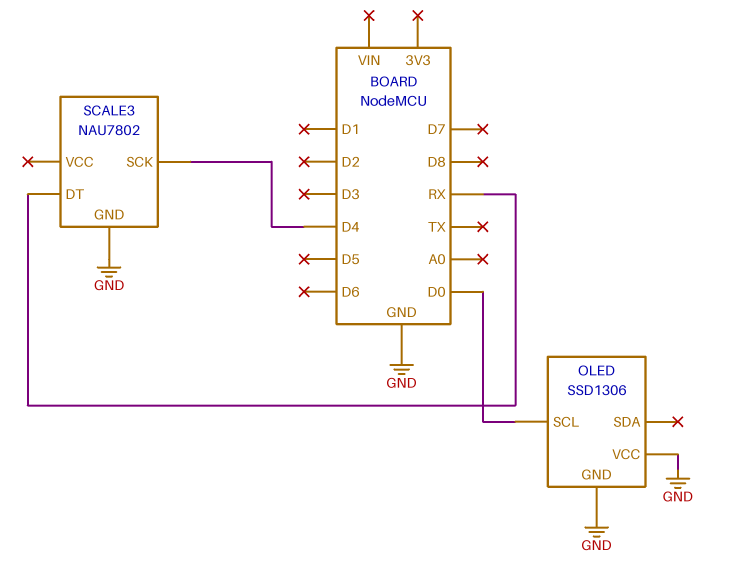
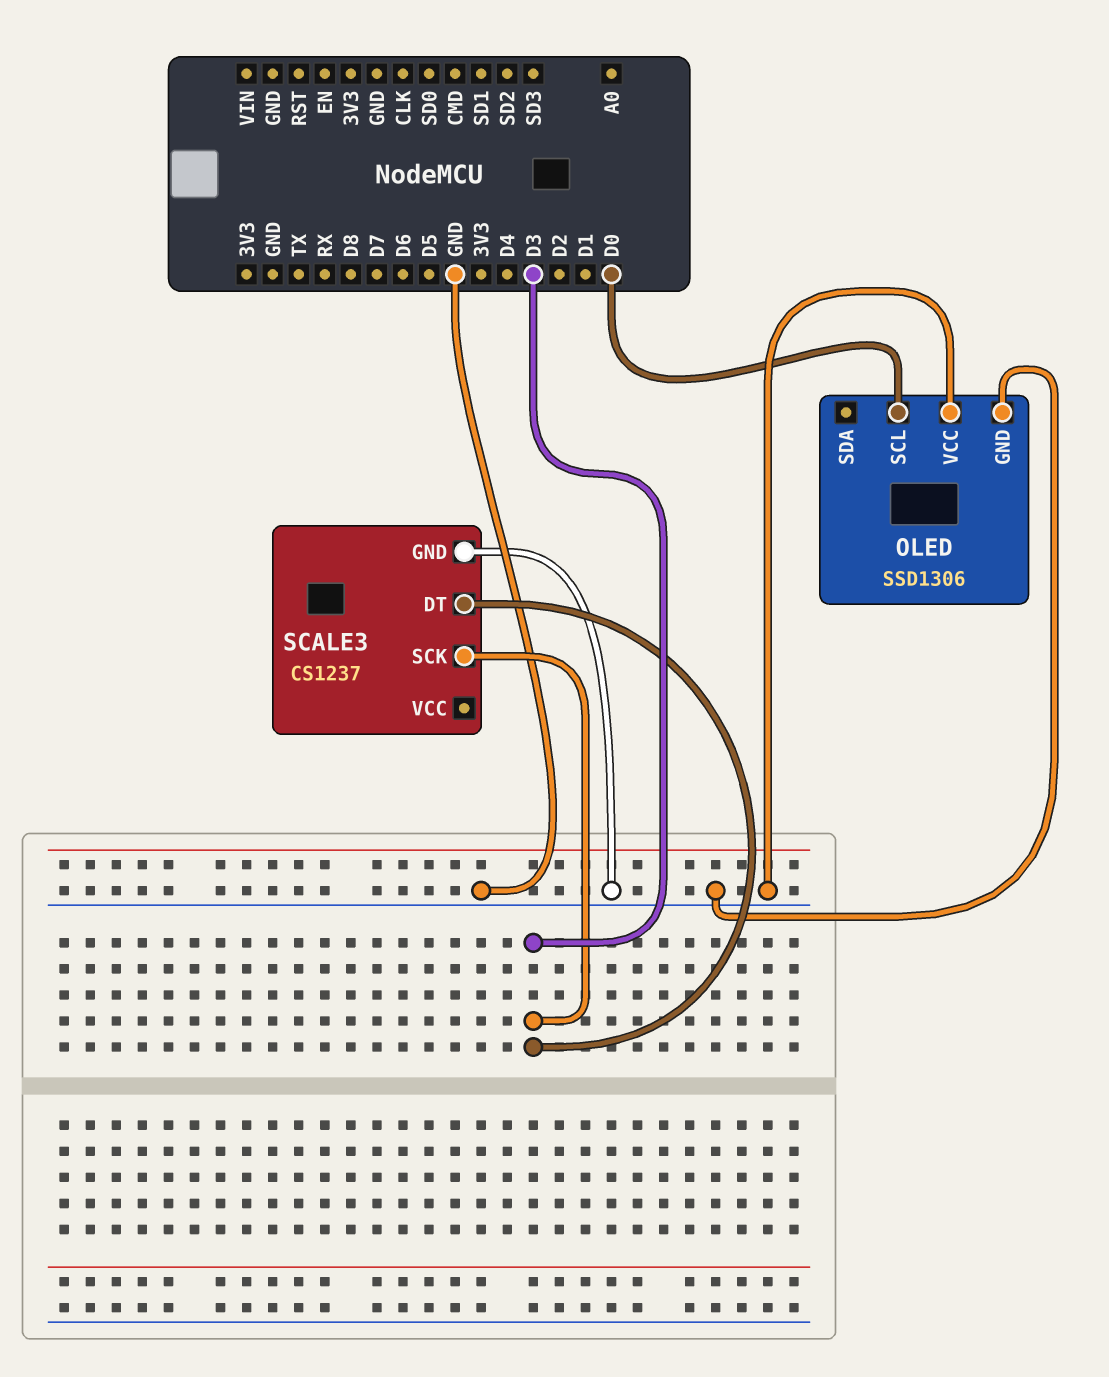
SCALE3: NAU7802 -> CS1237
SCALE3 pin DT: RX -> D3
SCALE3 pin SCK: D4 -> D3

